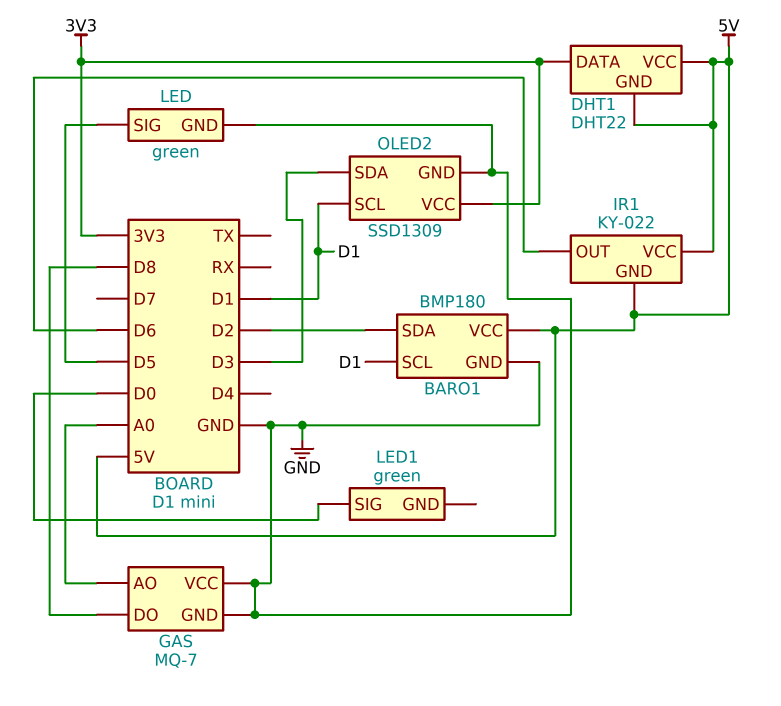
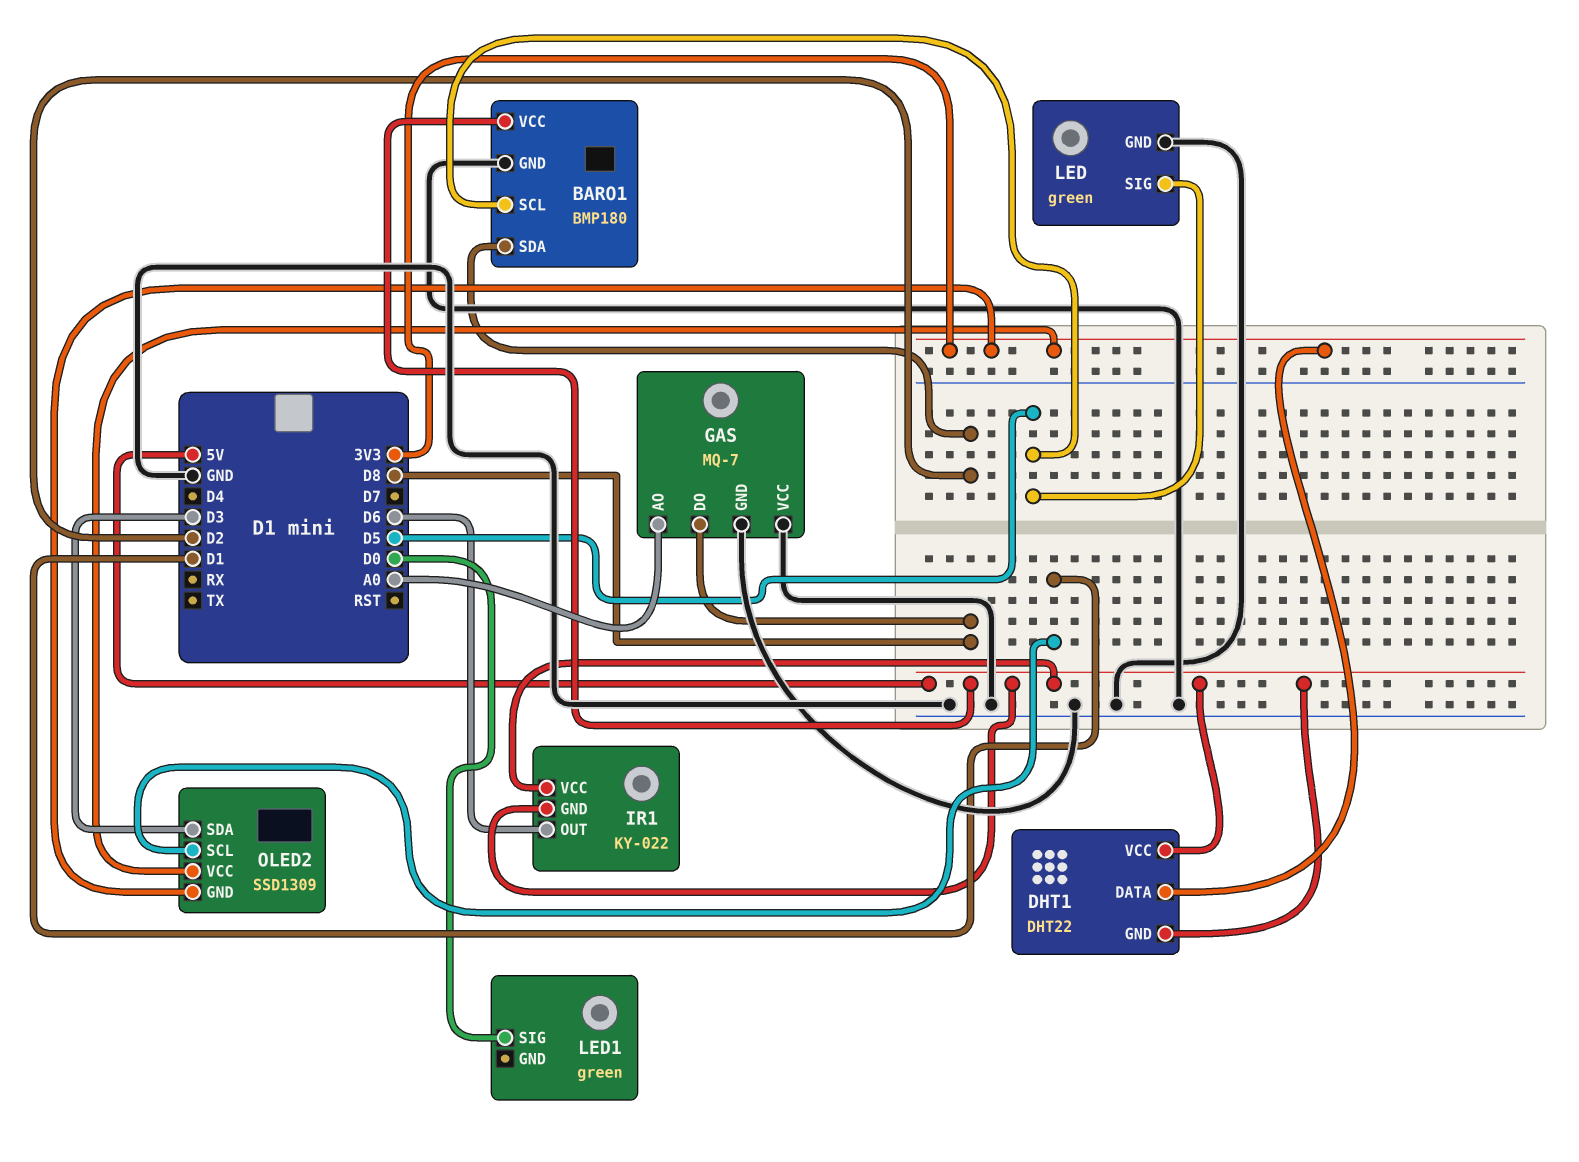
BARO1 pin SCL: D1 -> D5
OLED2 pin GND: GND -> 3V3

